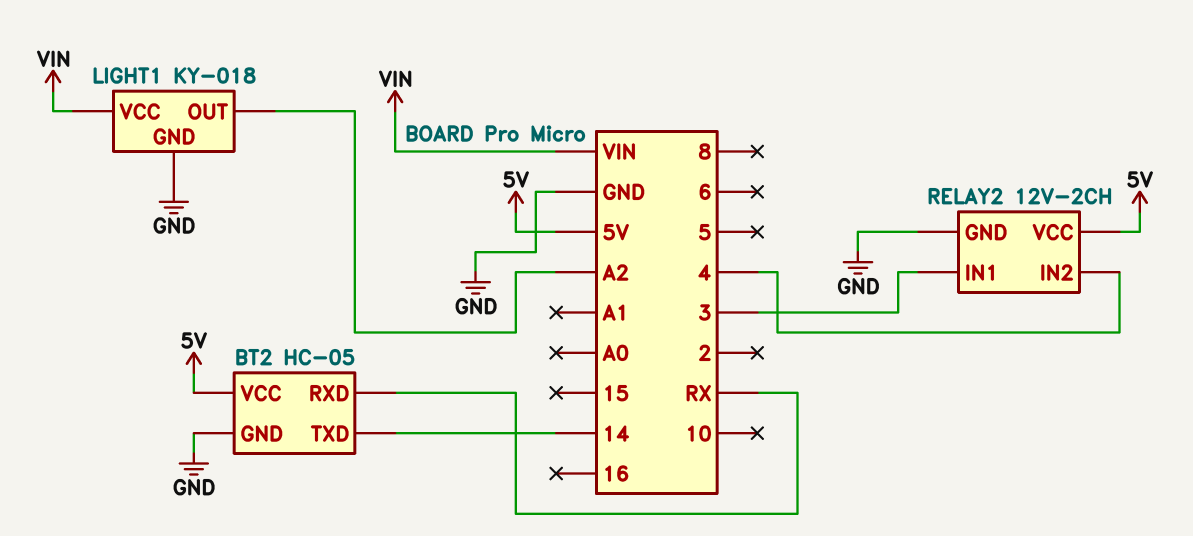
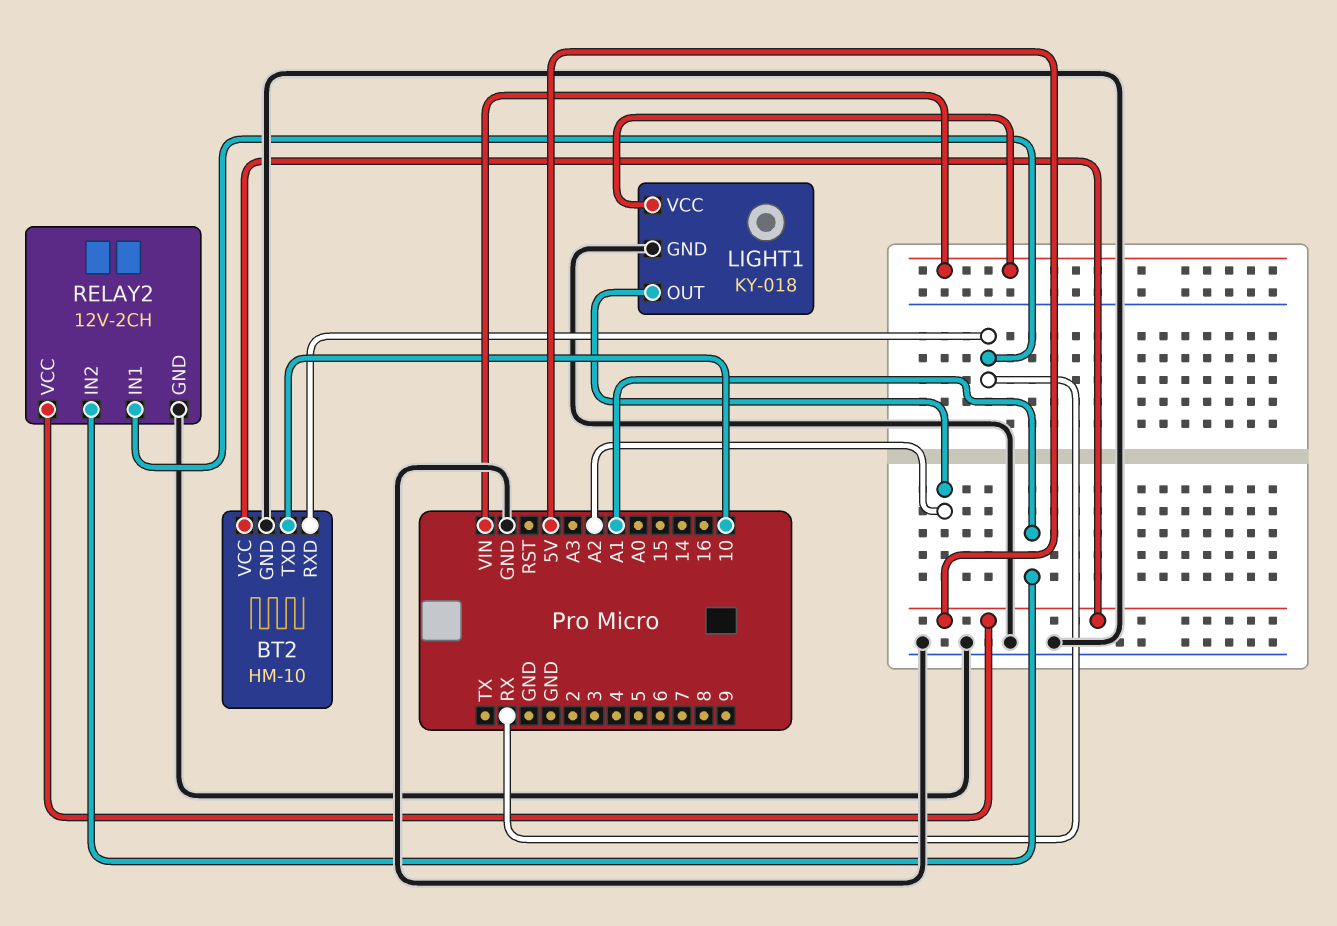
BT2: HC-05 -> HM-10
BT2 pin TXD: 14 -> 10
RELAY2 pin IN1: 3 -> RX
RELAY2 pin IN2: 4 -> A1

